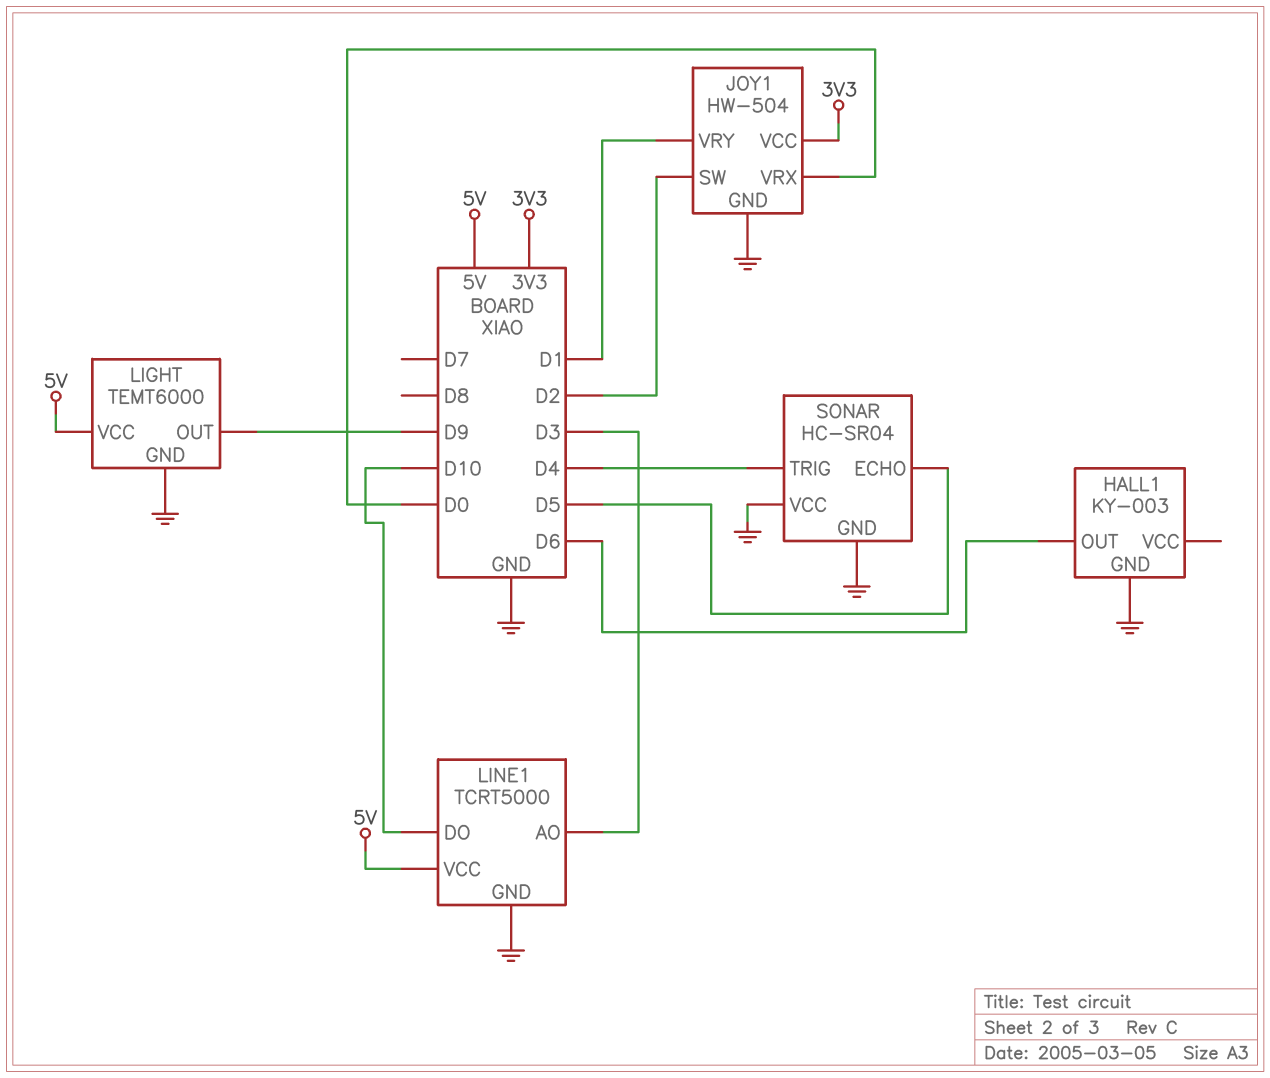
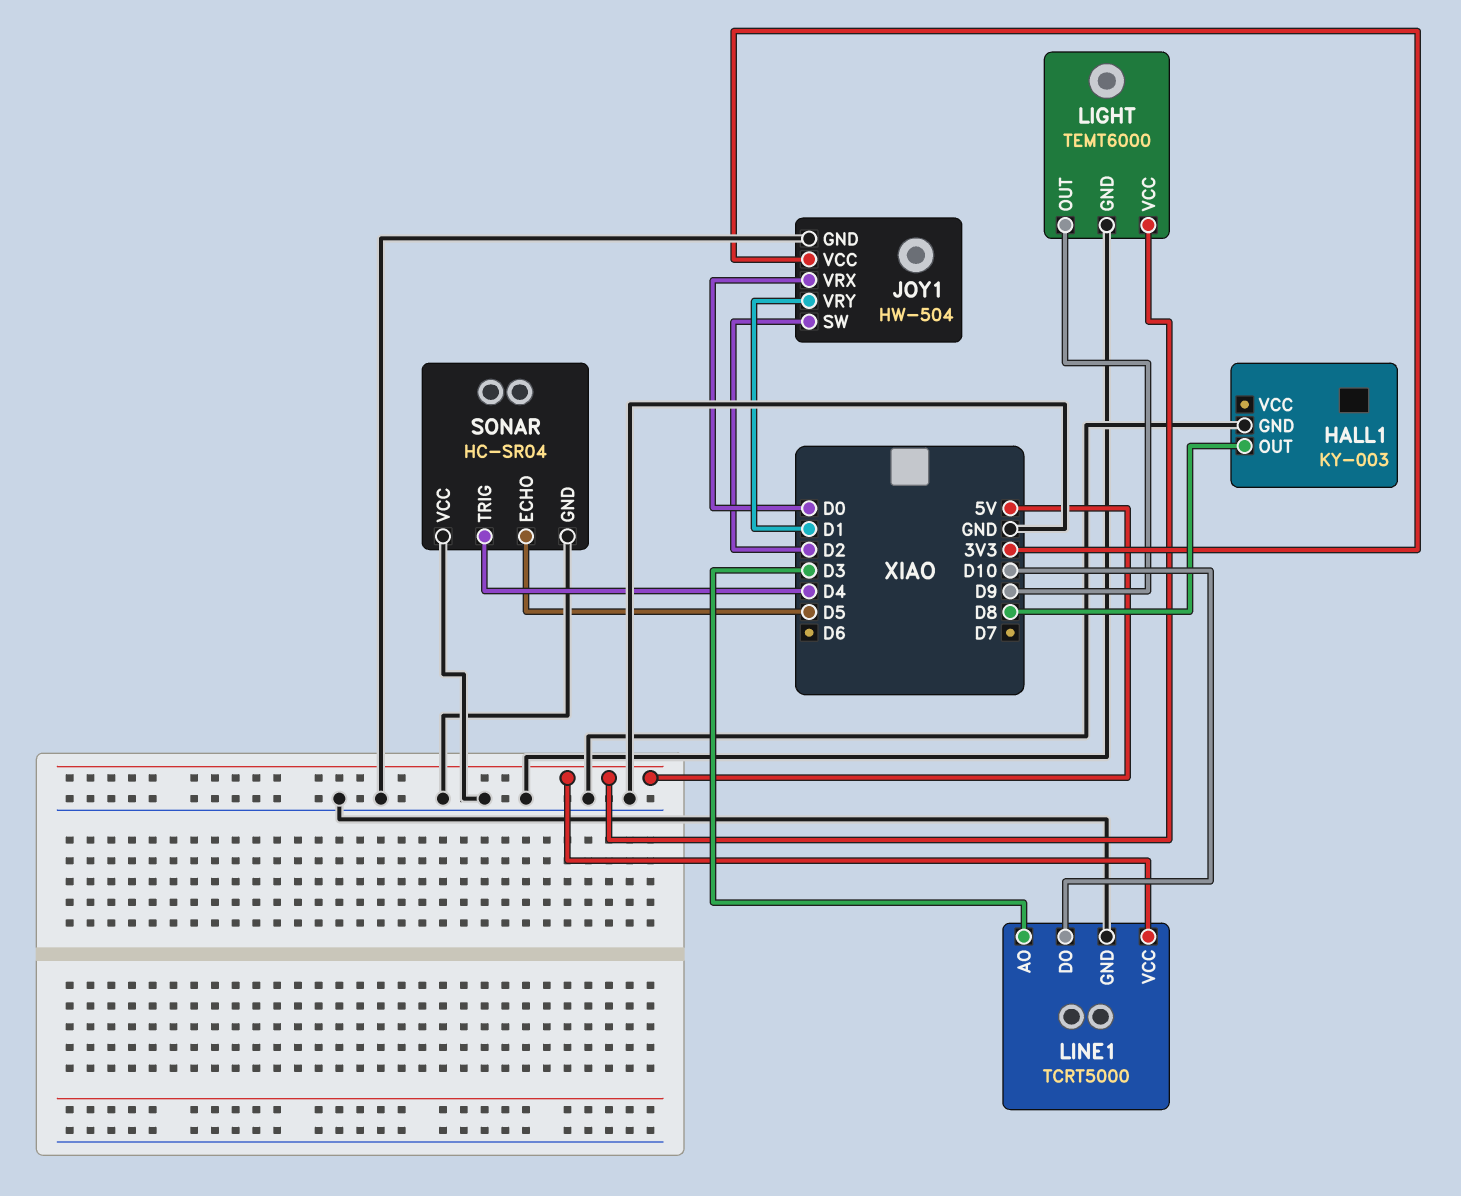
HALL1 pin OUT: D6 -> D8

